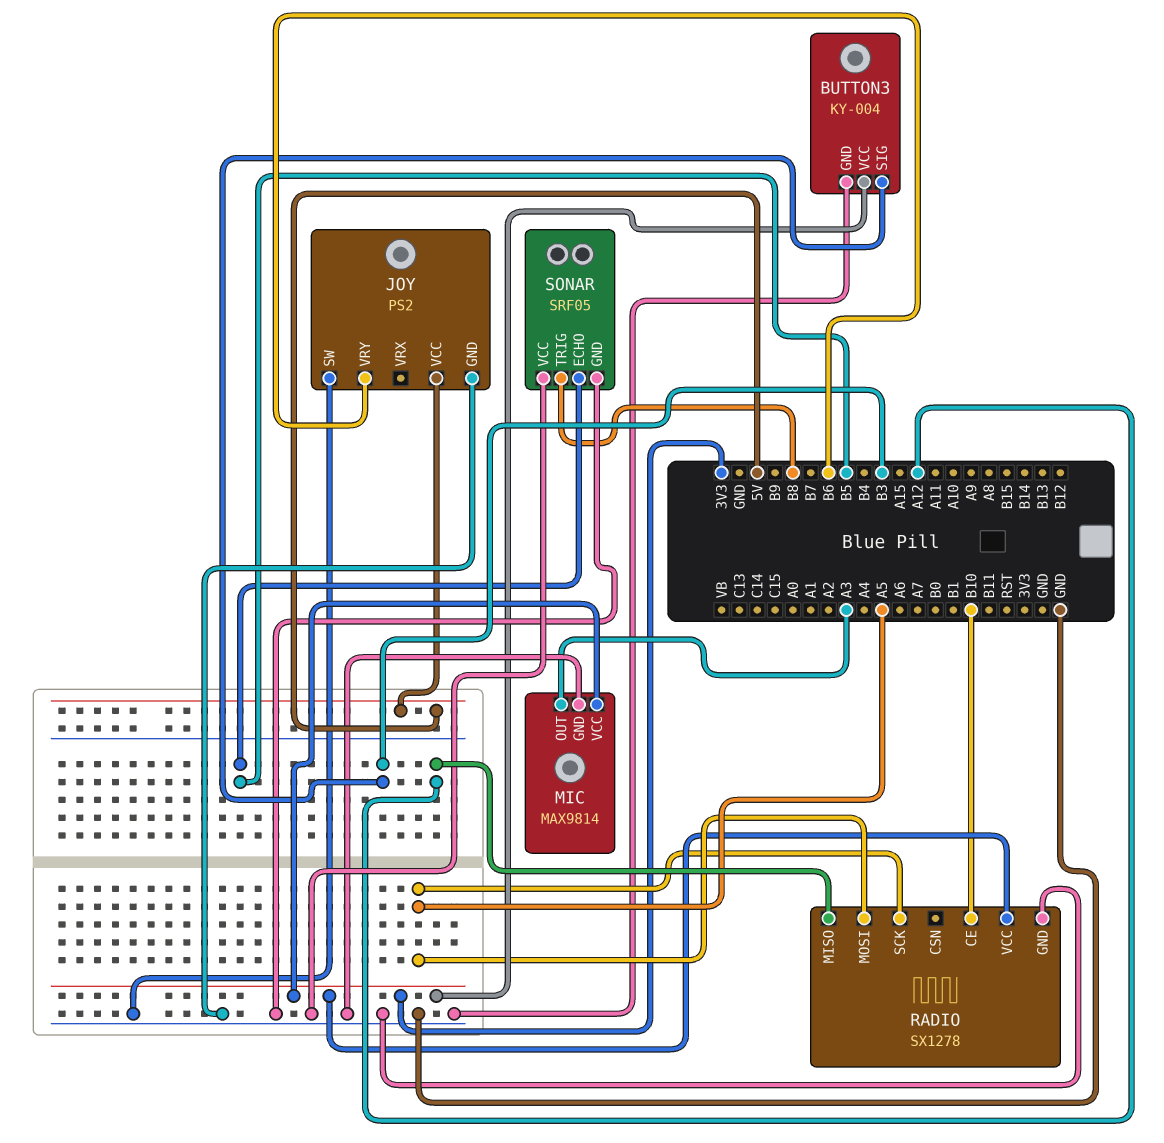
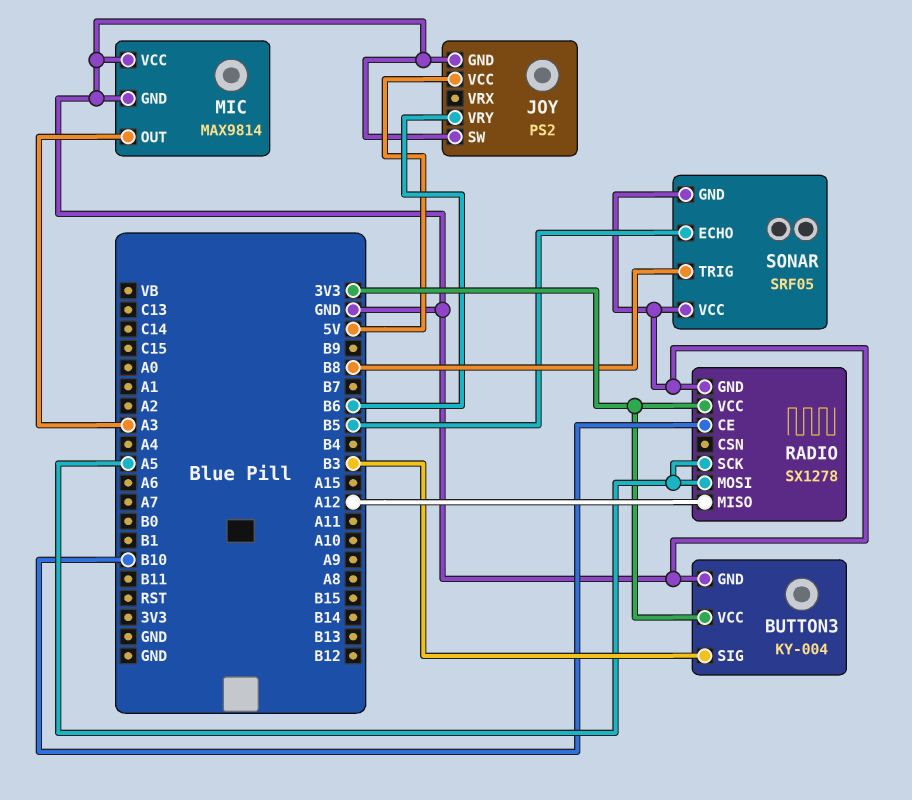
MIC pin VCC: 3V3 -> GND

